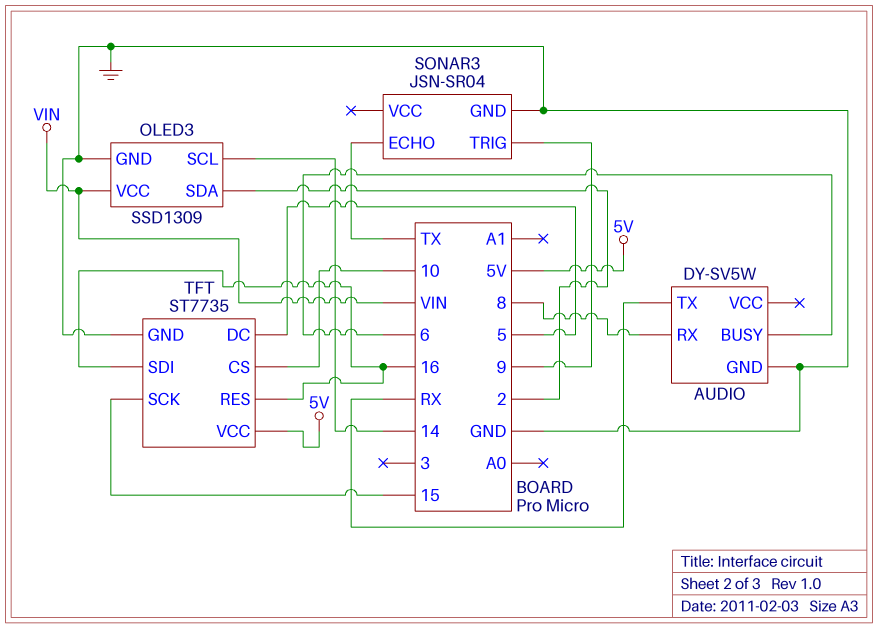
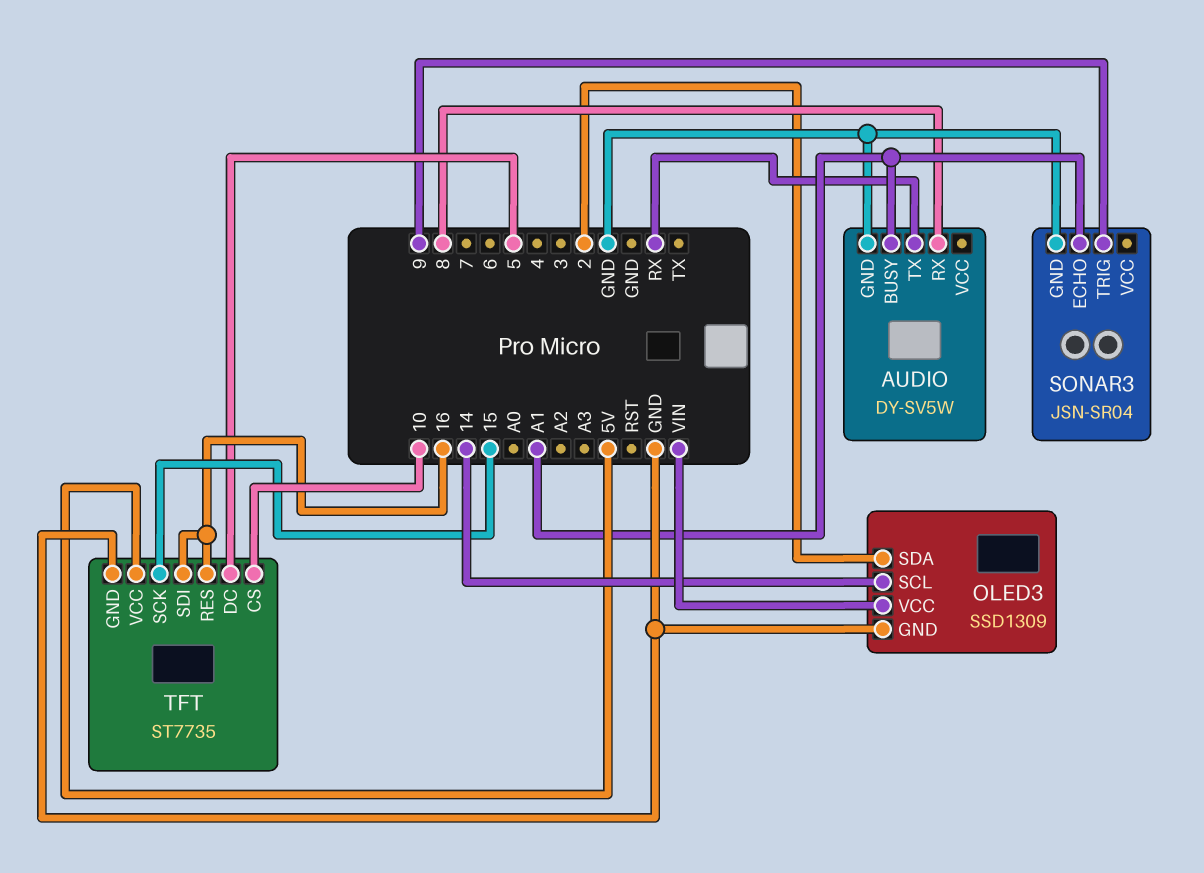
AUDIO pin BUSY: 6 -> A1
SONAR3 pin ECHO: TX -> A1

